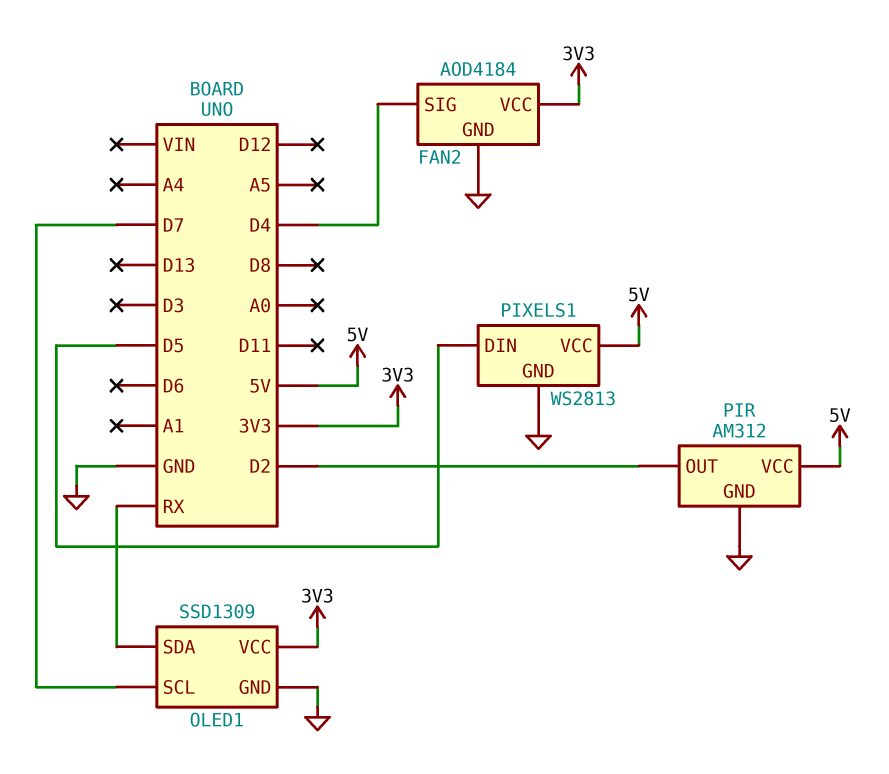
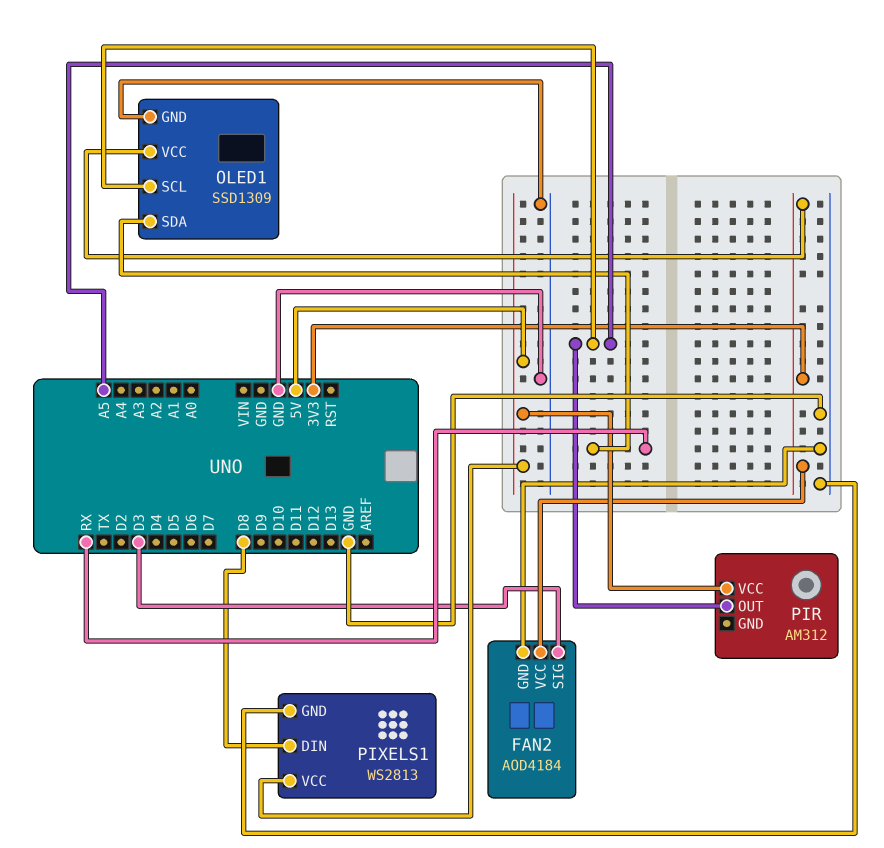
FAN2 pin SIG: D4 -> D3
OLED1 pin SCL: D7 -> A5
PIR pin GND: GND -> none
PIR pin OUT: D2 -> A5
PIXELS1 pin DIN: D5 -> D8

